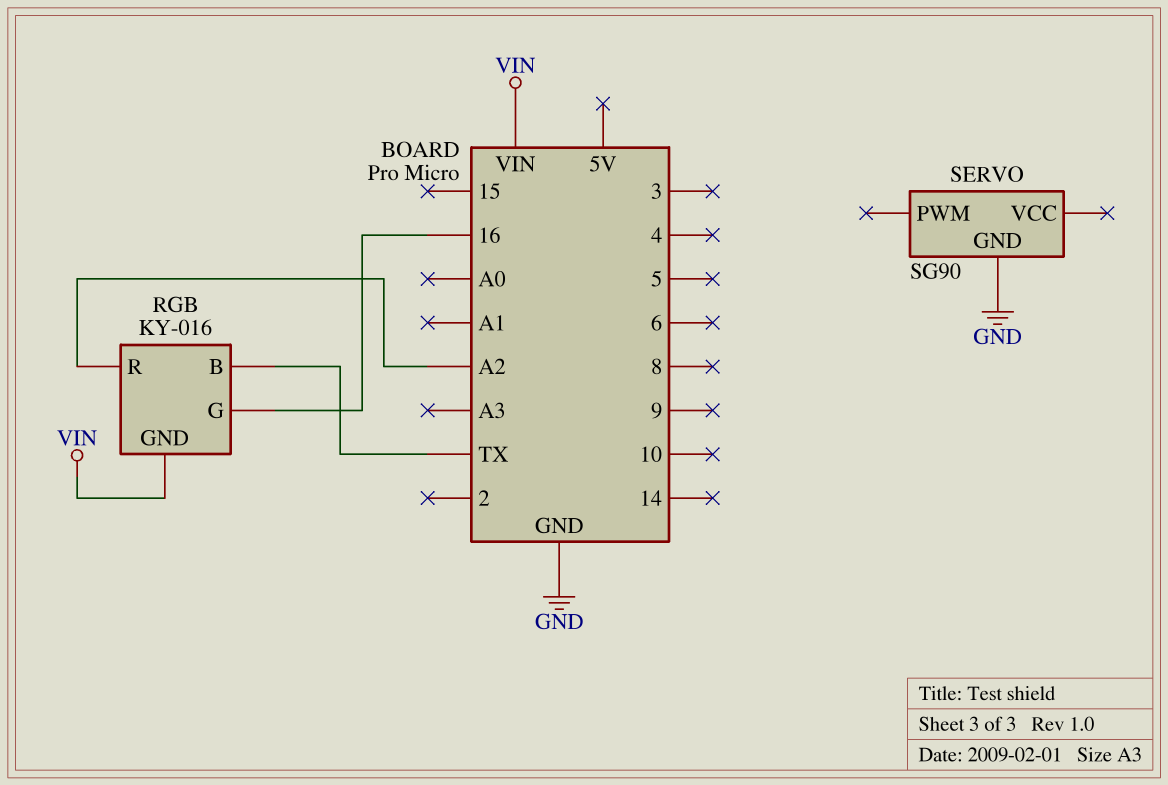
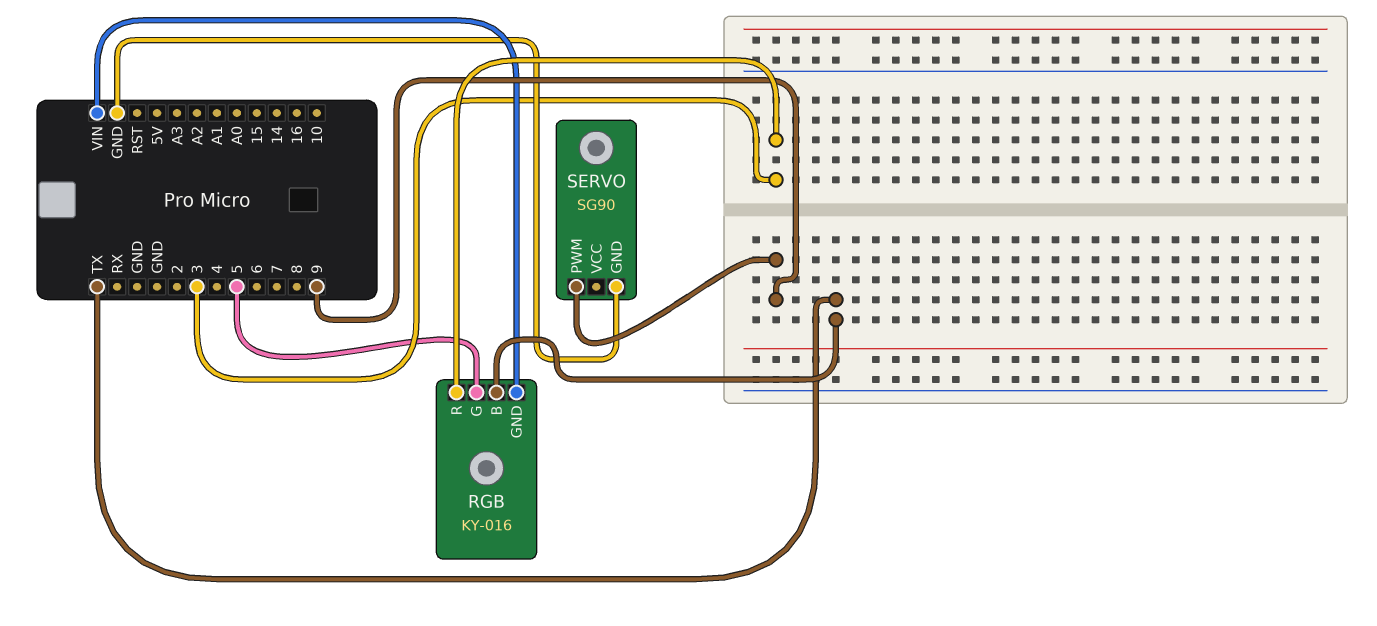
RGB pin G: 16 -> 5
RGB pin R: A2 -> 3
SERVO pin PWM: none -> 9

